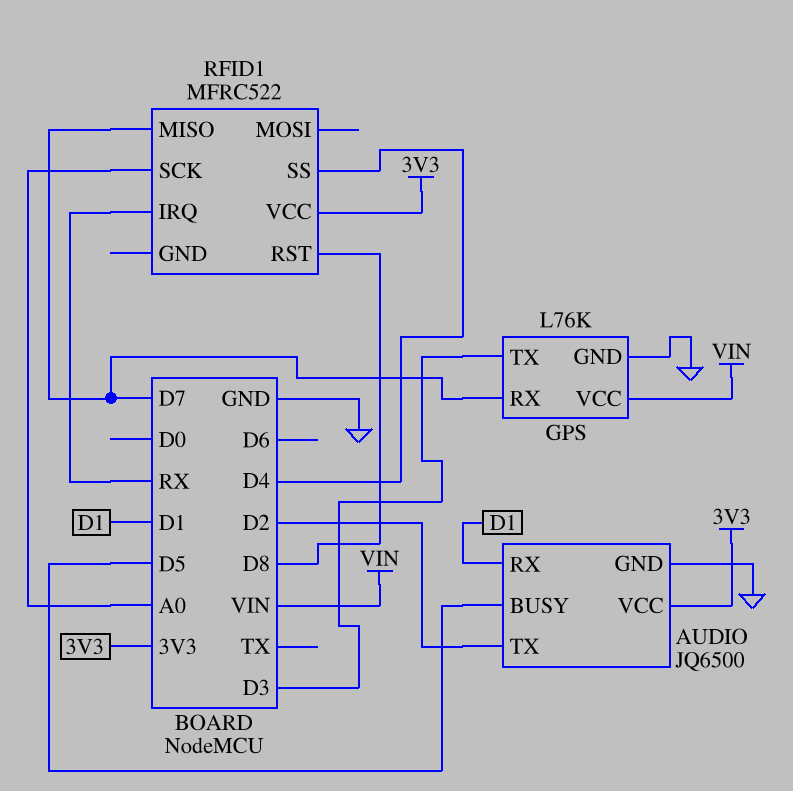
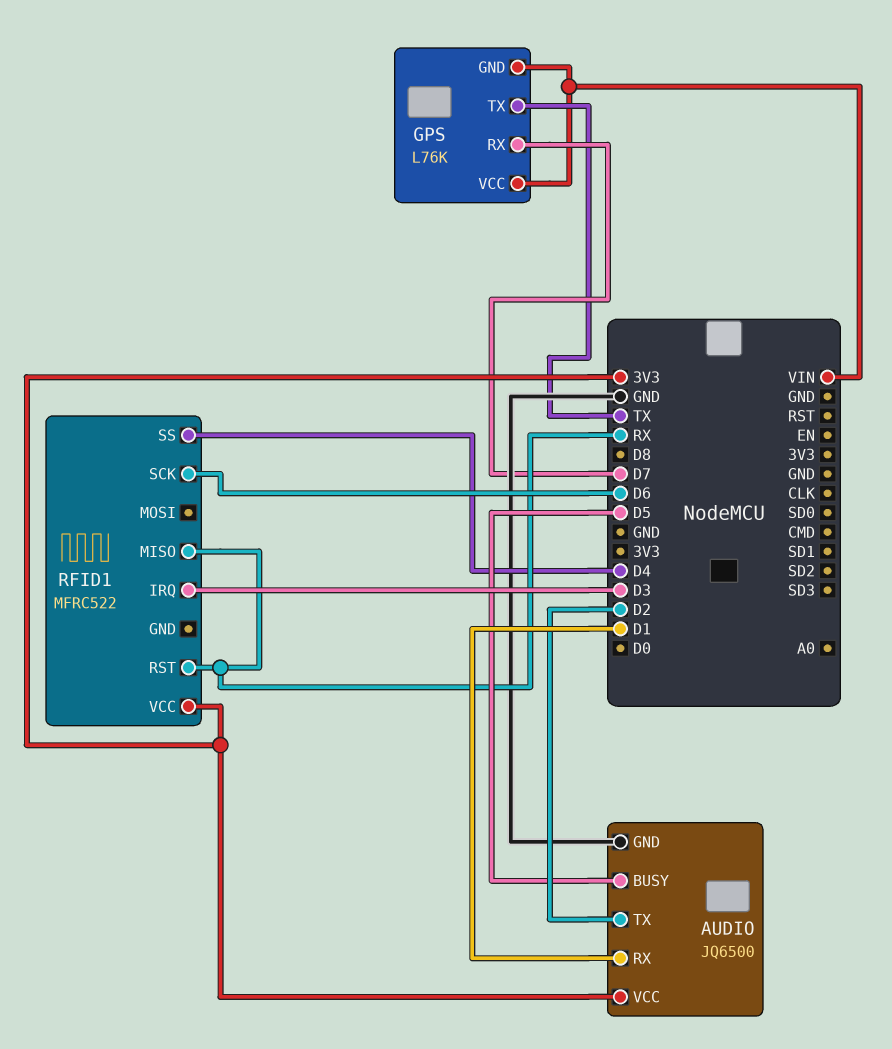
GPS pin GND: GND -> VIN
GPS pin TX: D3 -> TX
RFID1 pin IRQ: RX -> D3
RFID1 pin MISO: D7 -> RX
RFID1 pin RST: D8 -> RX
RFID1 pin SCK: A0 -> D6

